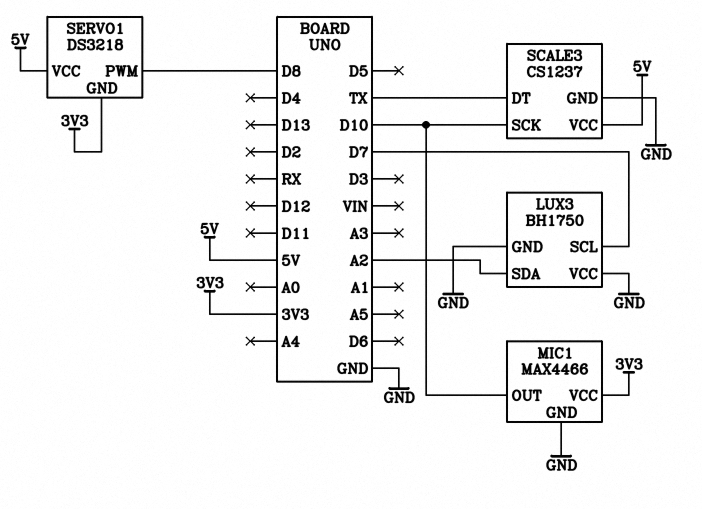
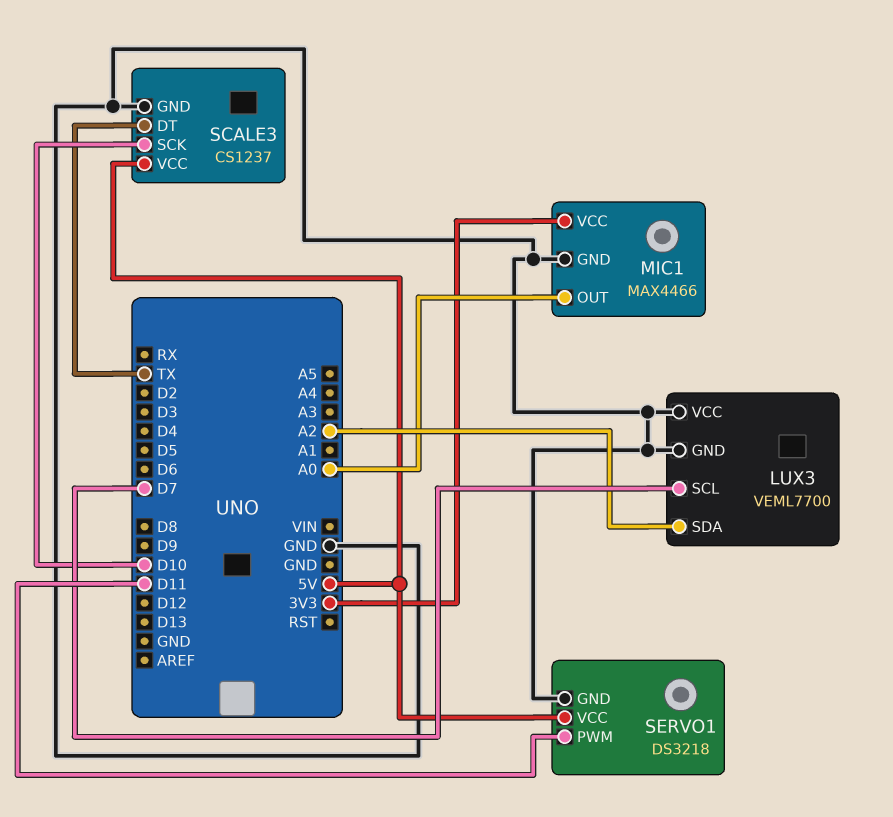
LUX3: BH1750 -> VEML7700
MIC1 pin OUT: D10 -> A0
SERVO1 pin GND: 3V3 -> GND
SERVO1 pin PWM: D8 -> D11

